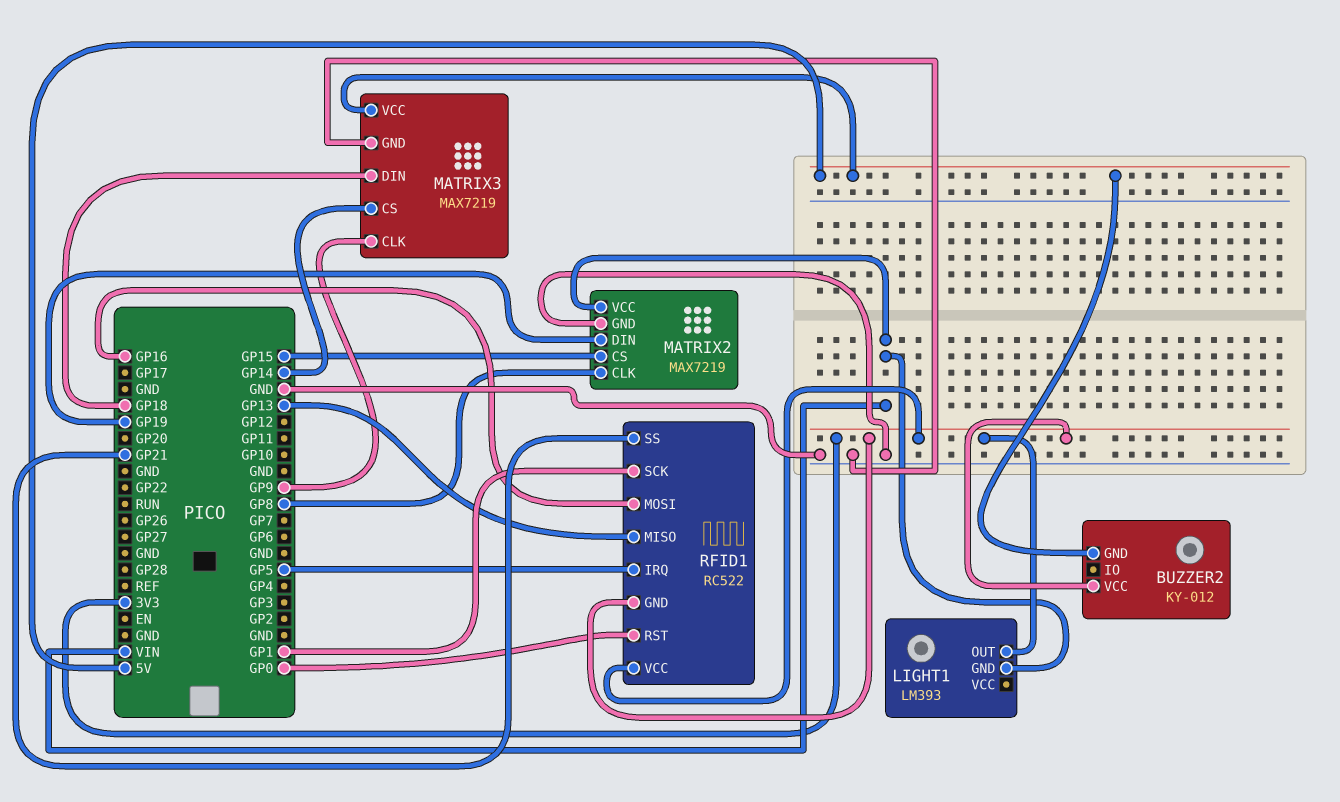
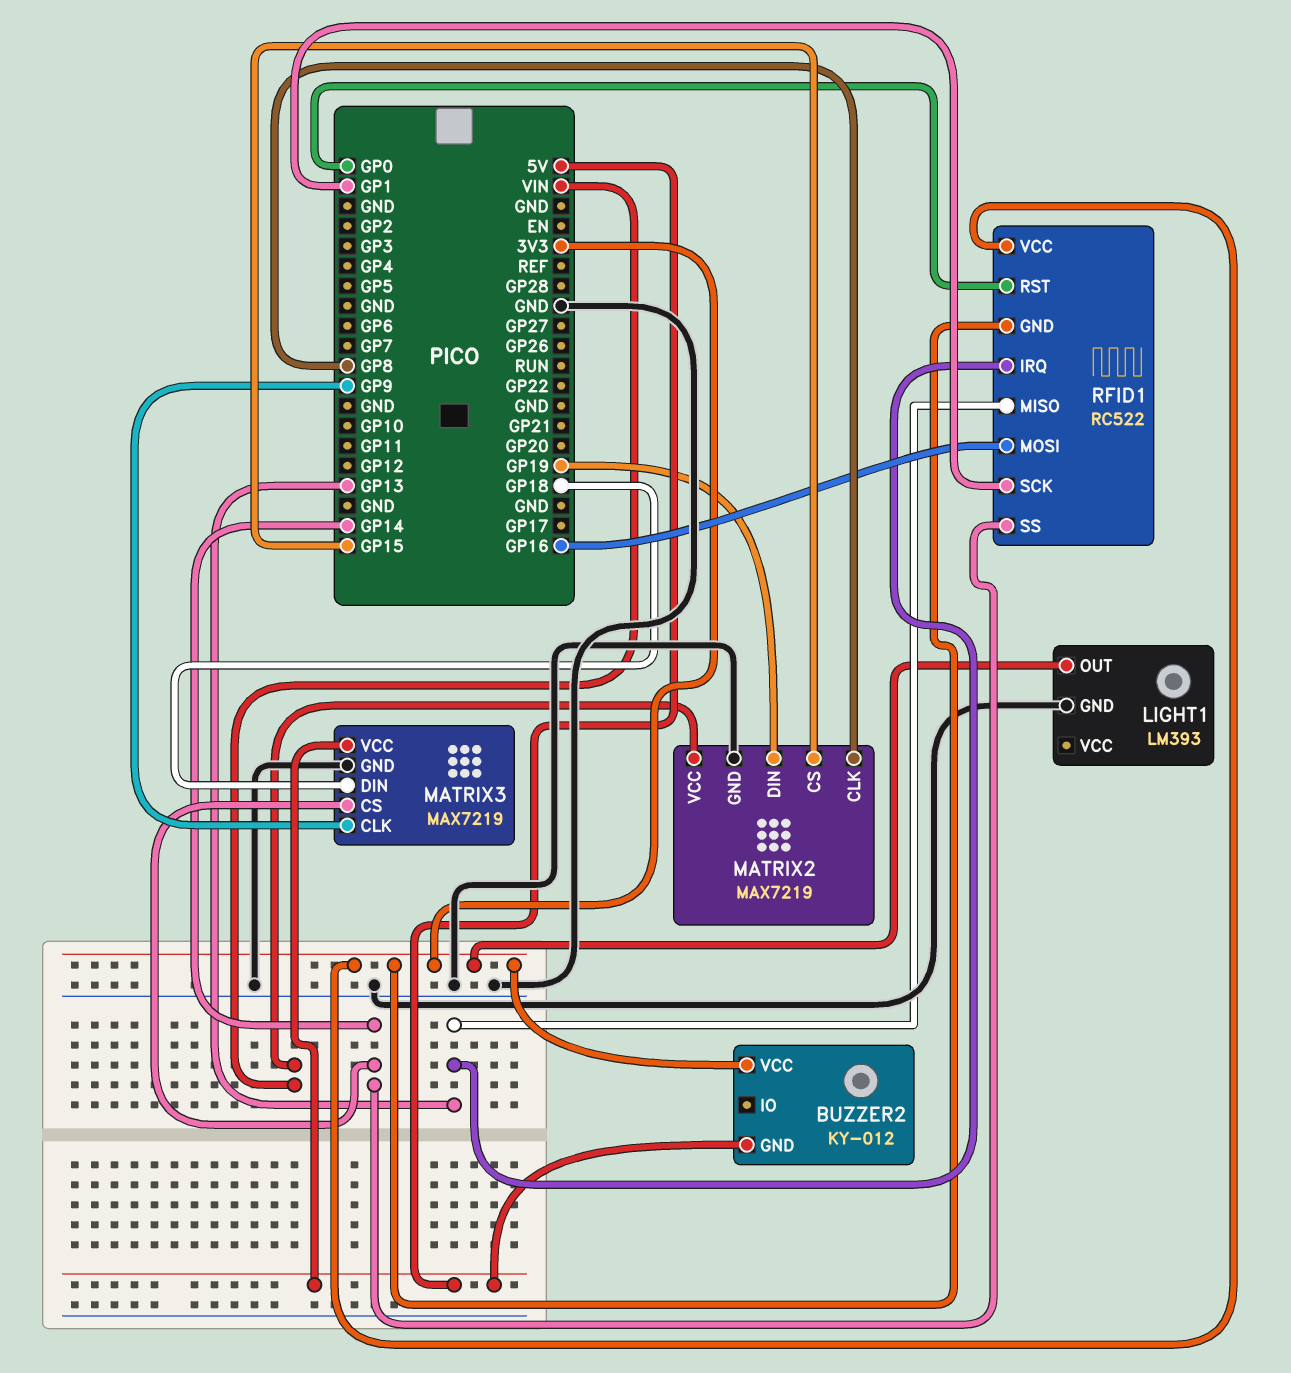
LIGHT1 pin GND: VIN -> GND
RFID1 pin IRQ: GP5 -> GP13
RFID1 pin SS: GP21 -> GP14

